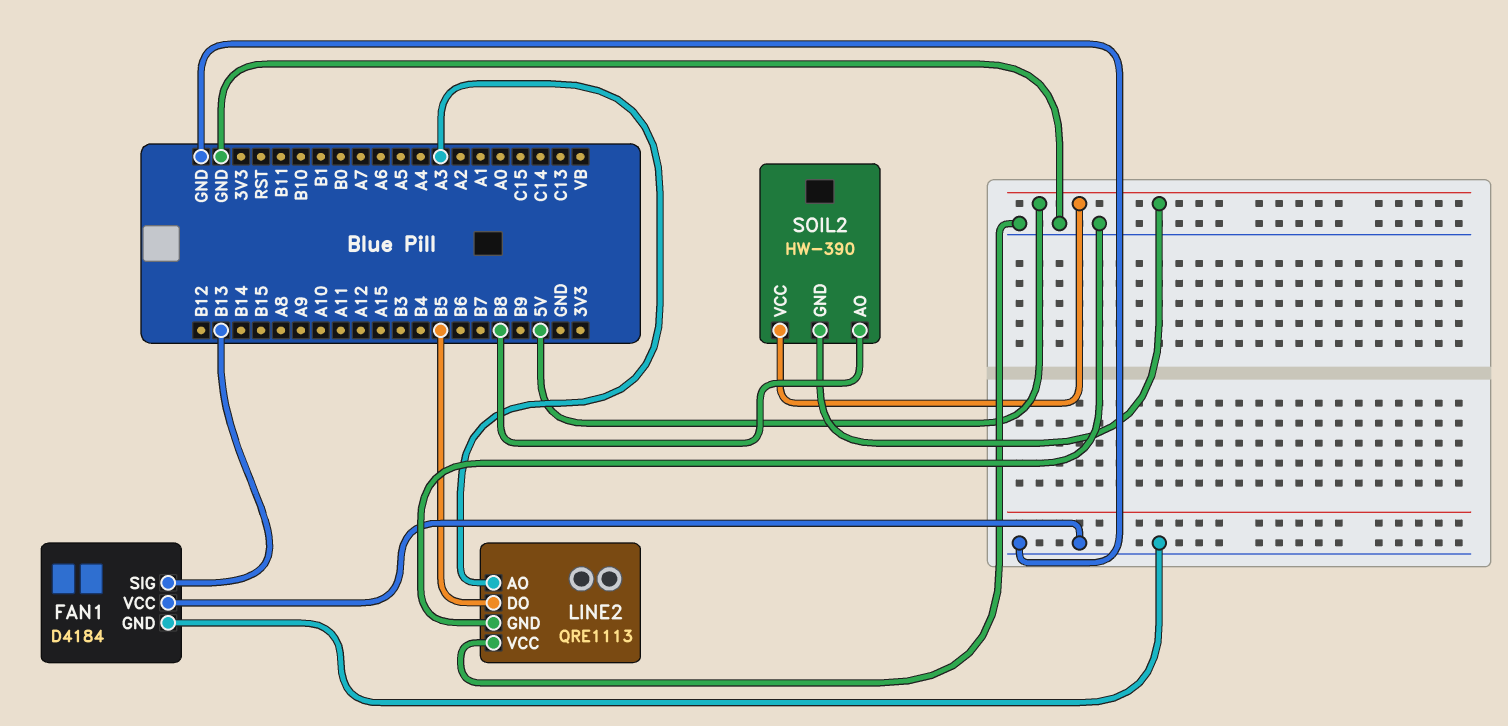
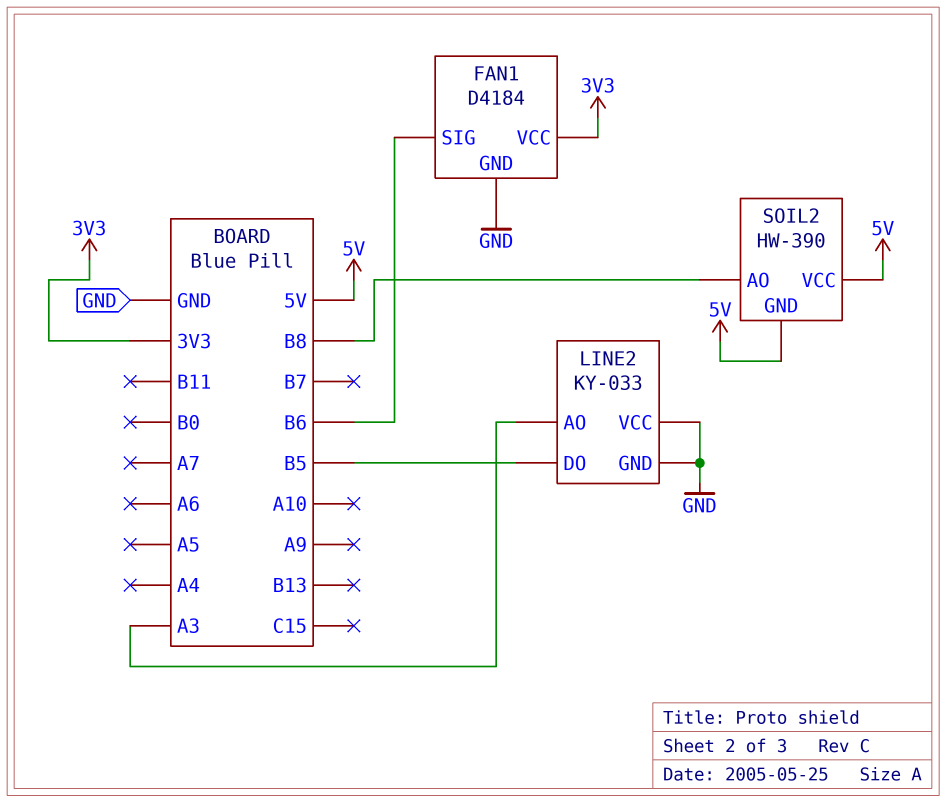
FAN1 pin SIG: B13 -> B6
FAN1 pin VCC: GND -> 3V3
LINE2: QRE1113 -> KY-033

